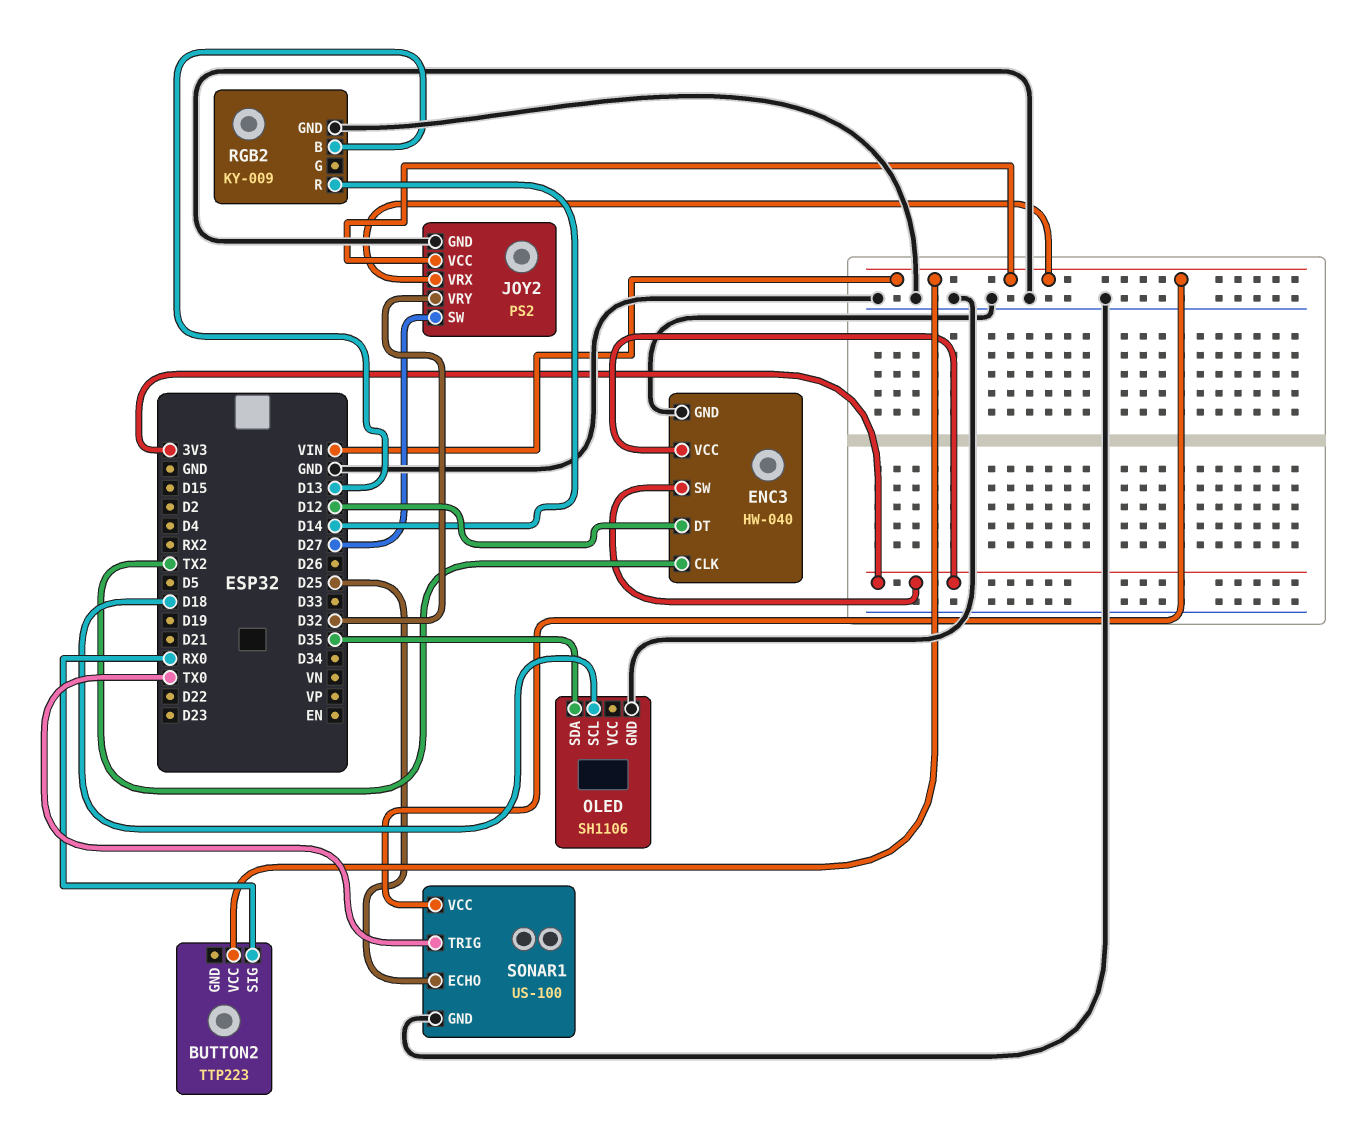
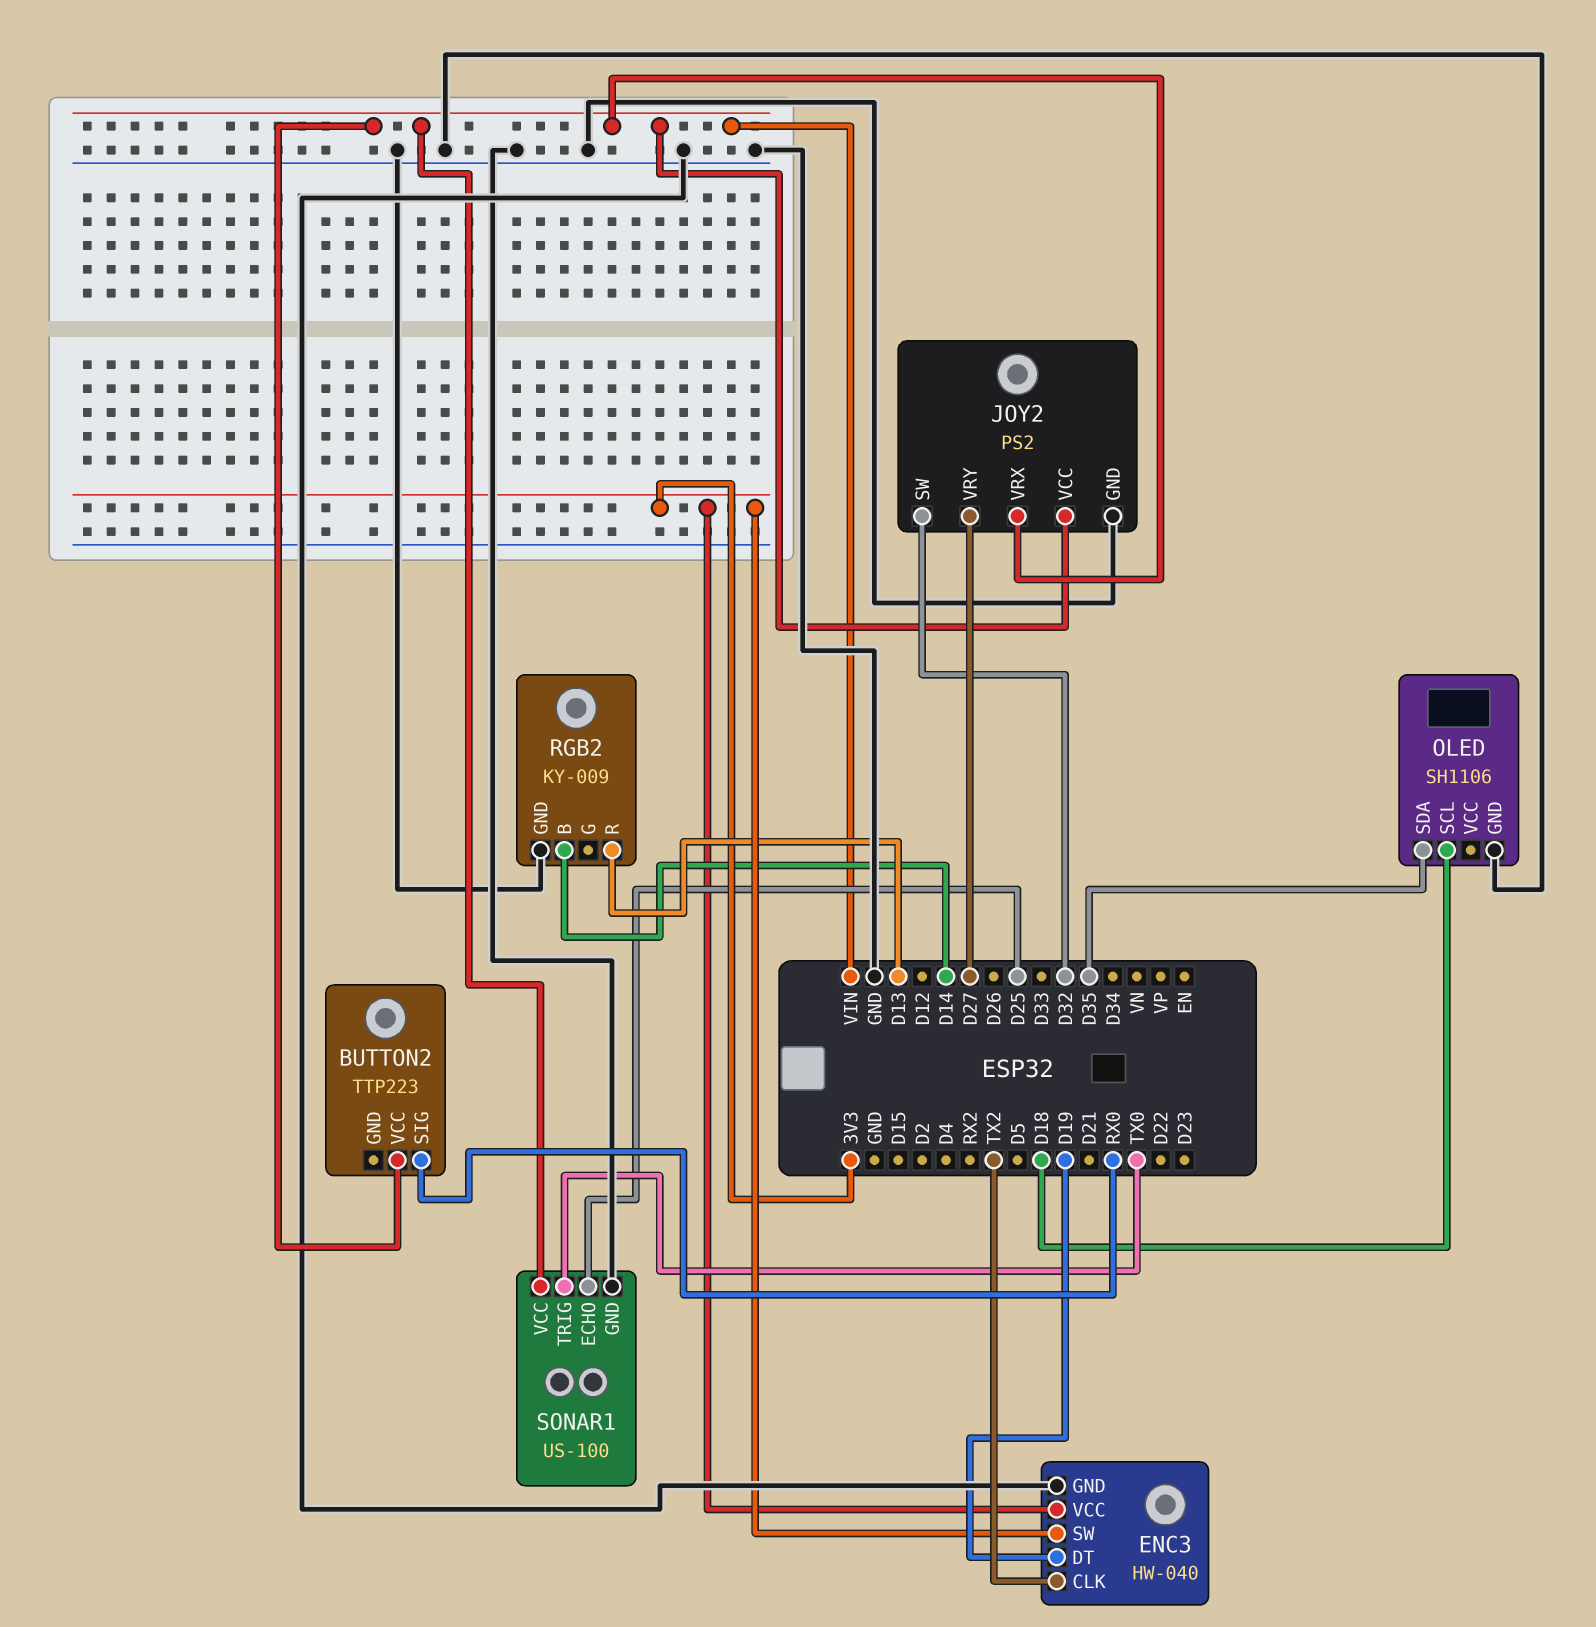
ENC3 pin DT: D12 -> D19
JOY2 pin SW: D27 -> D32
JOY2 pin VRY: D32 -> D27
RGB2 pin B: D13 -> D14
RGB2 pin R: D14 -> D13

